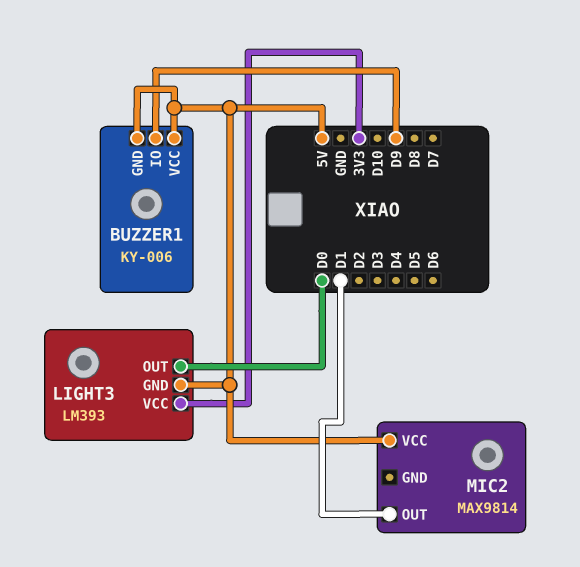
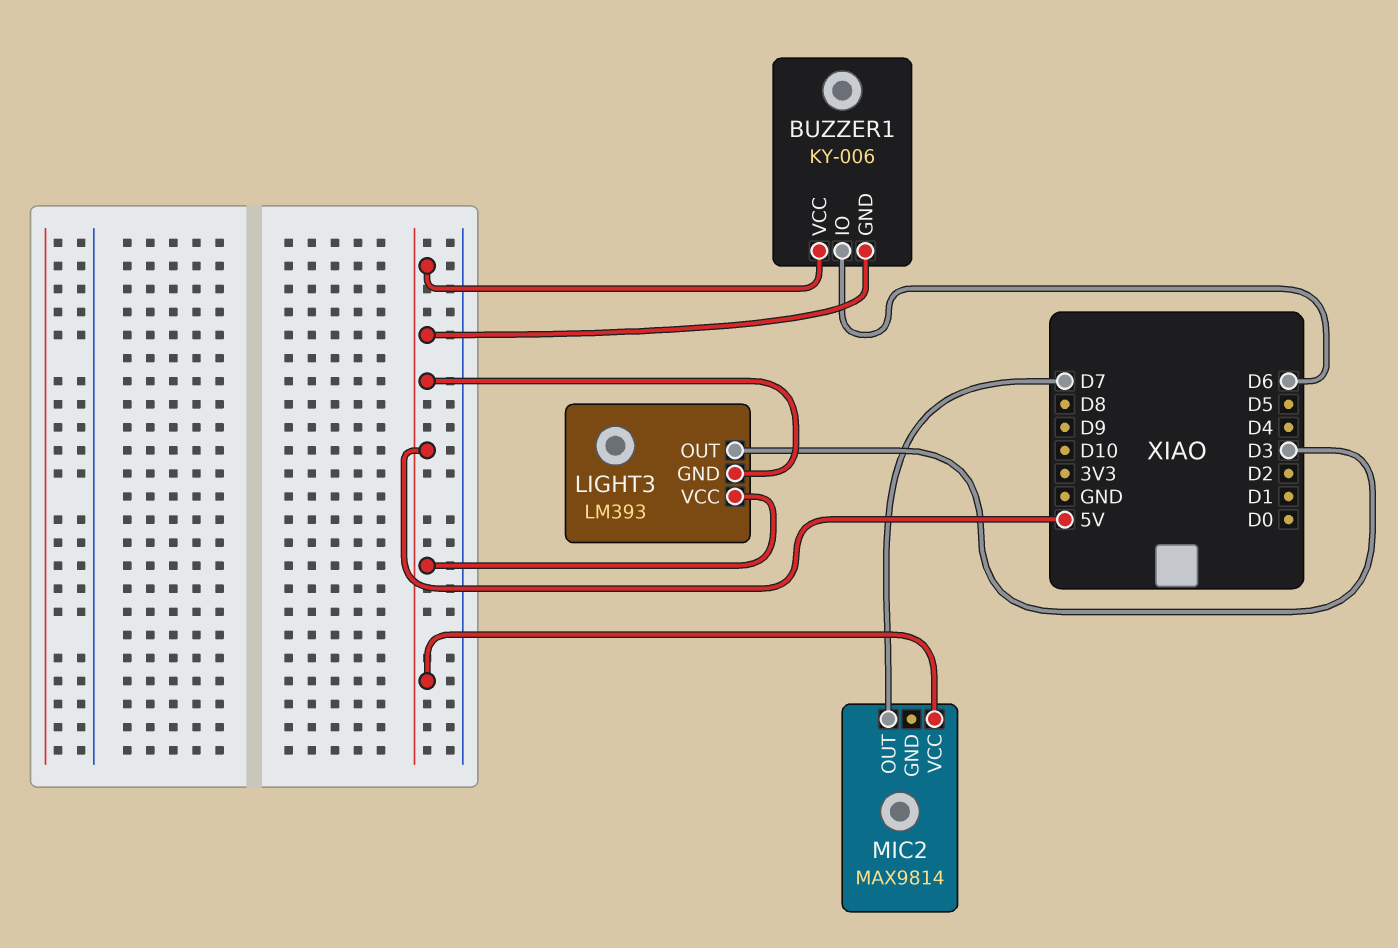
BUZZER1 pin IO: D9 -> D6
LIGHT3 pin OUT: D0 -> D3
LIGHT3 pin VCC: 3V3 -> 5V
MIC2 pin OUT: D1 -> D7

